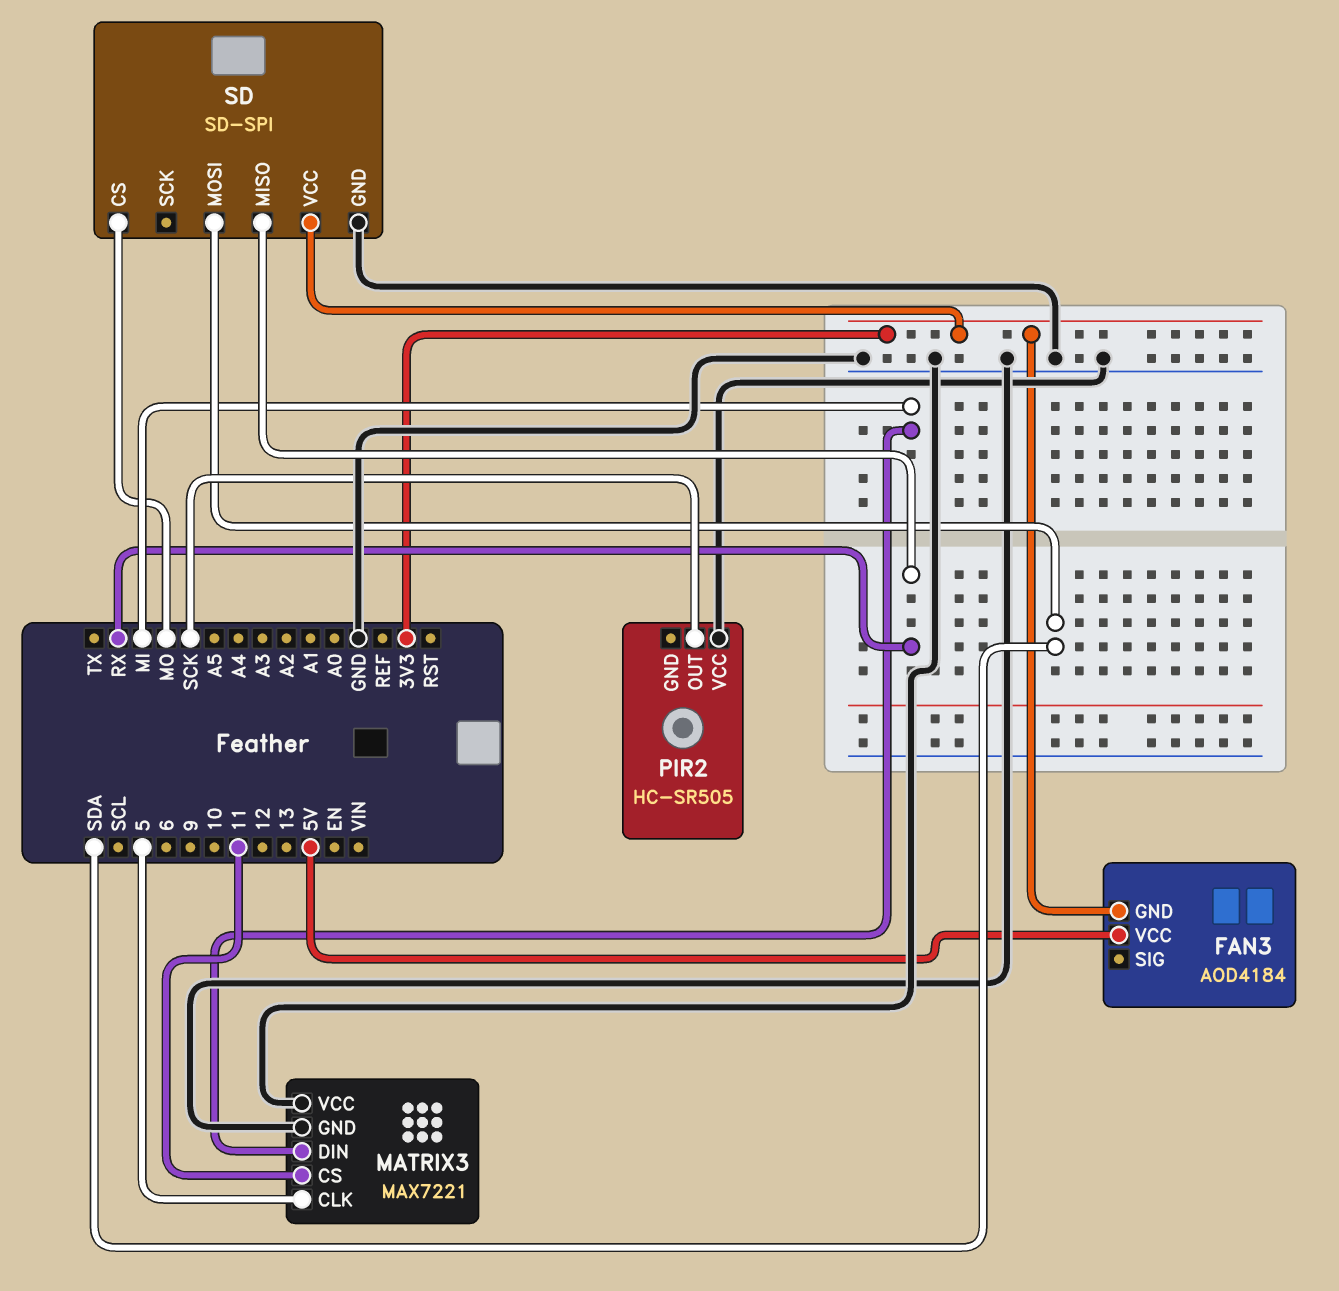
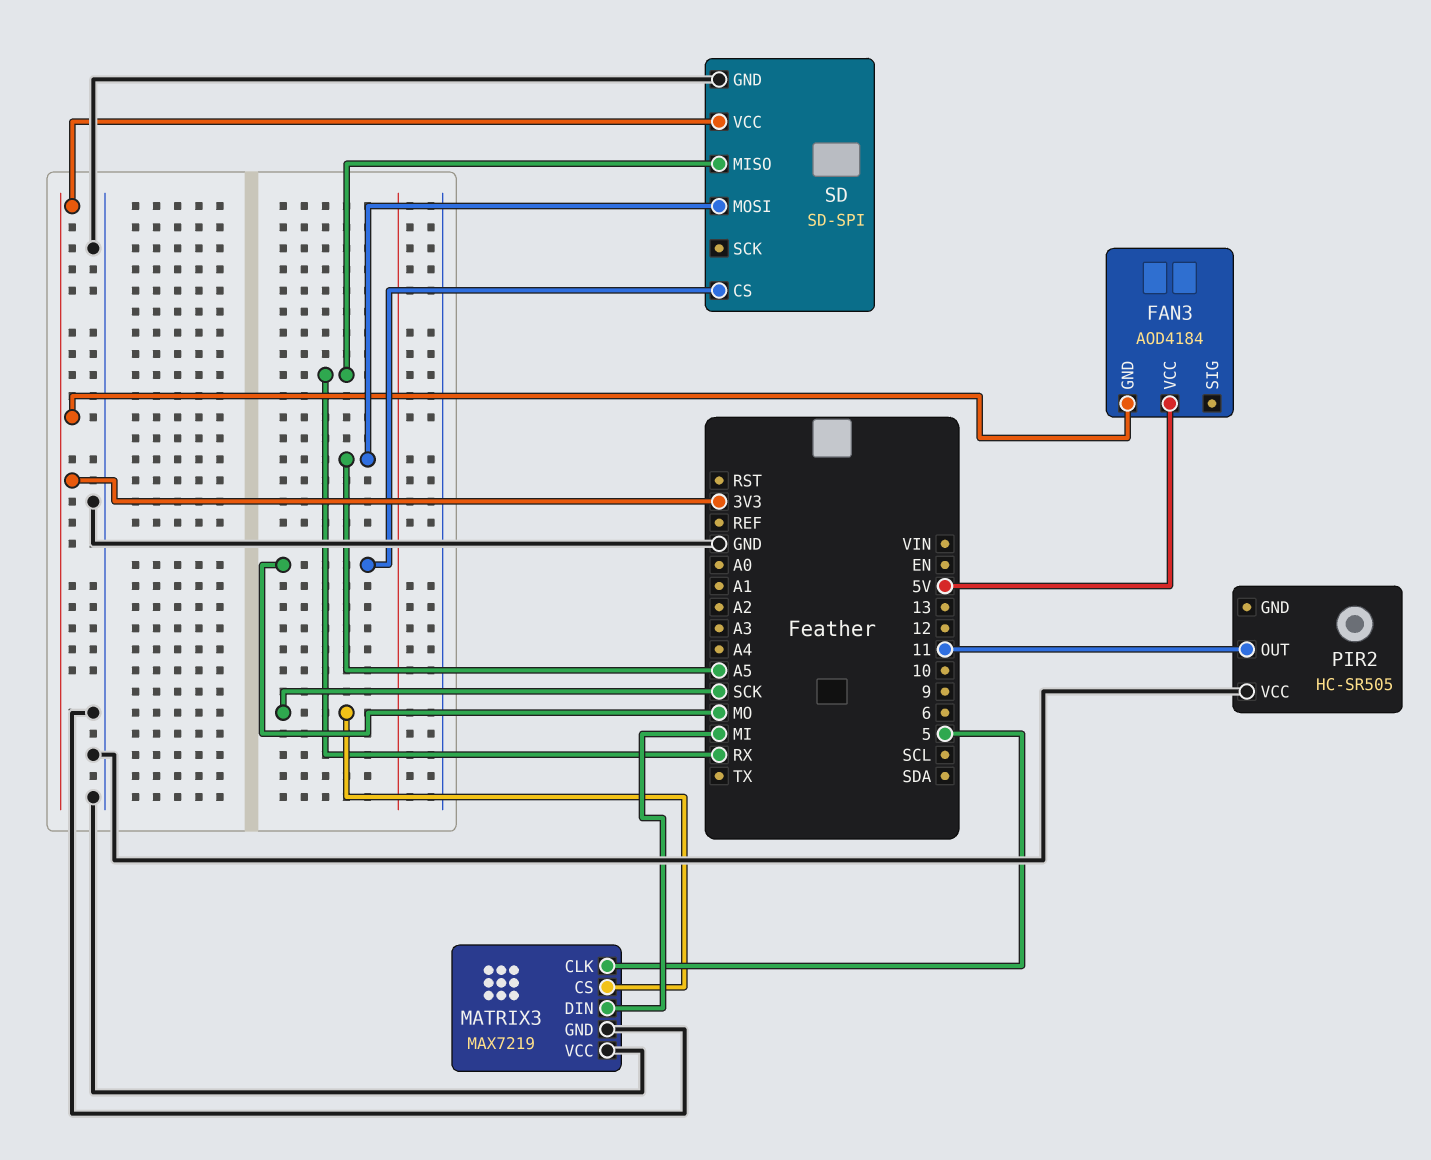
MATRIX3: MAX7221 -> MAX7219
MATRIX3 pin CS: 11 -> SCK
PIR2 pin OUT: SCK -> 11
SD pin MOSI: SDA -> A5

